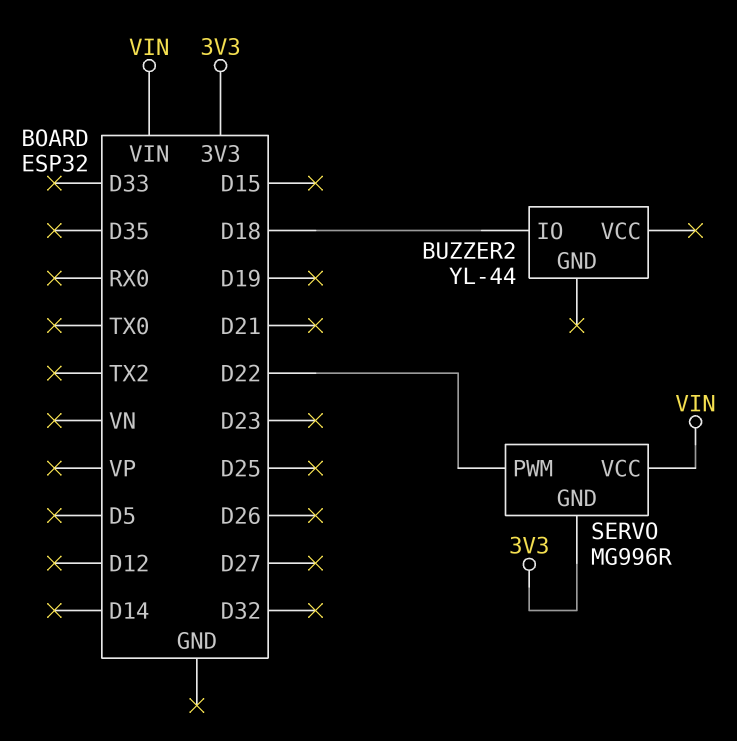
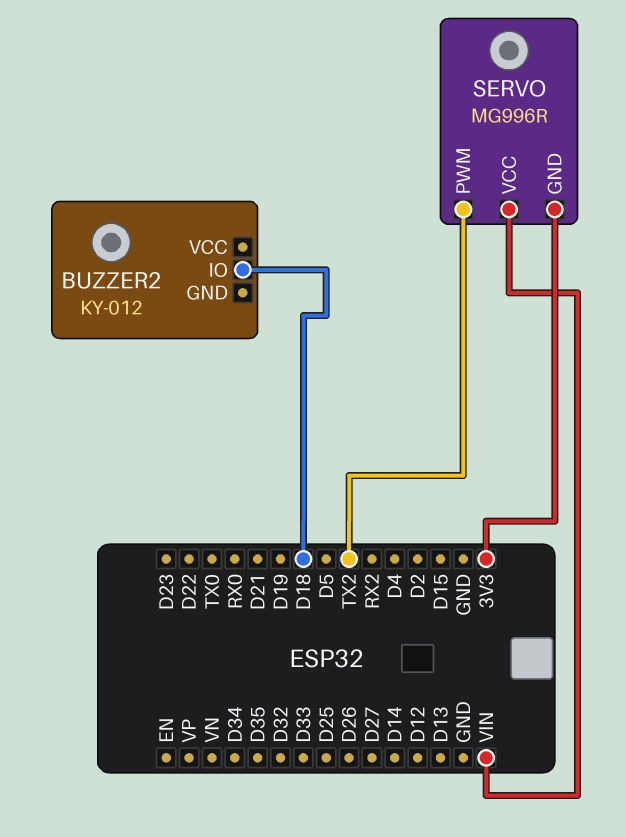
BUZZER2: YL-44 -> KY-012
SERVO pin PWM: D22 -> TX2

